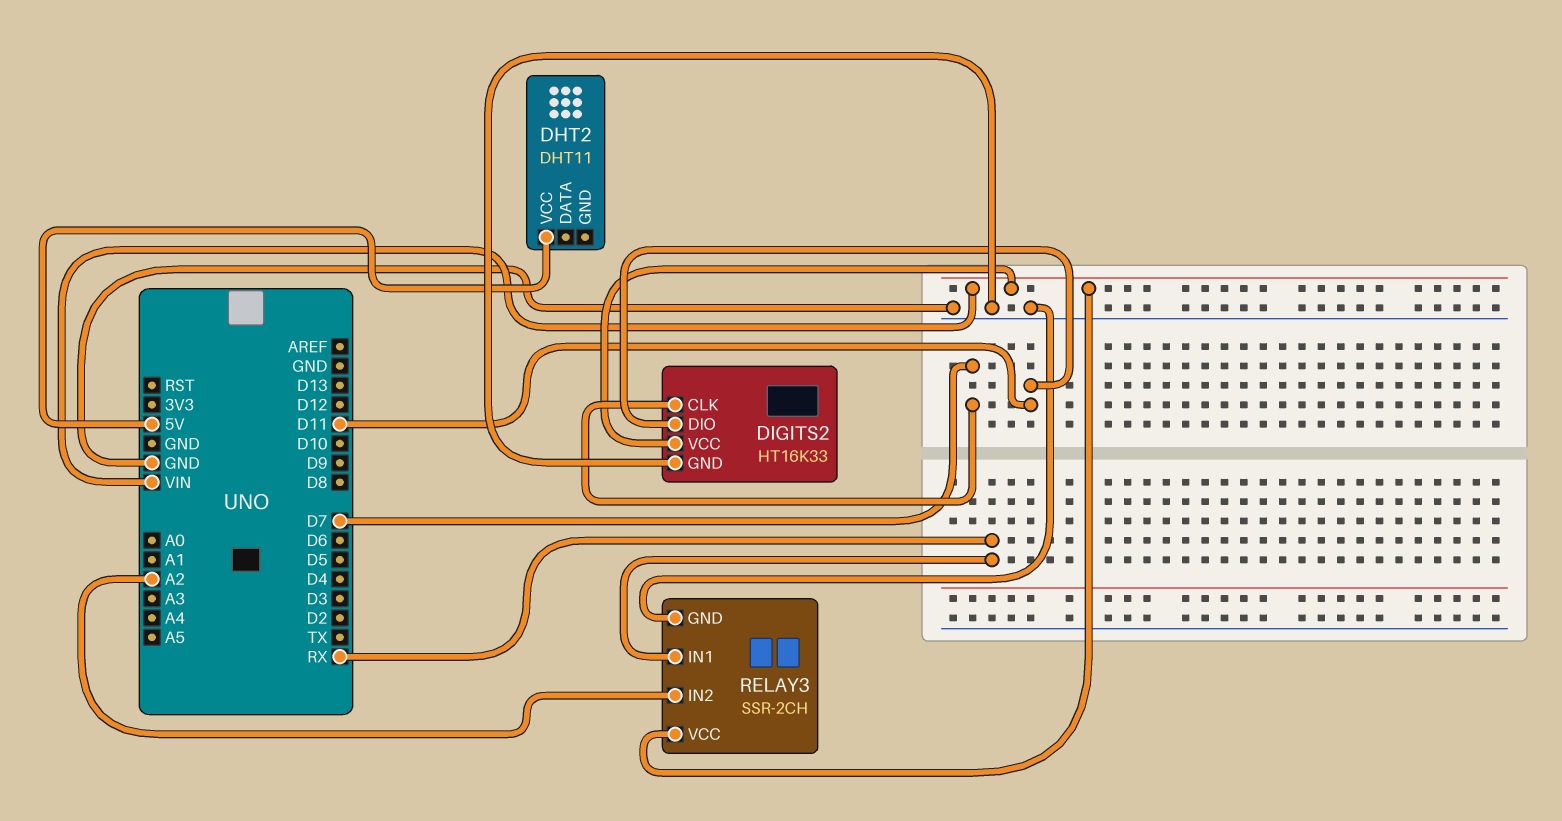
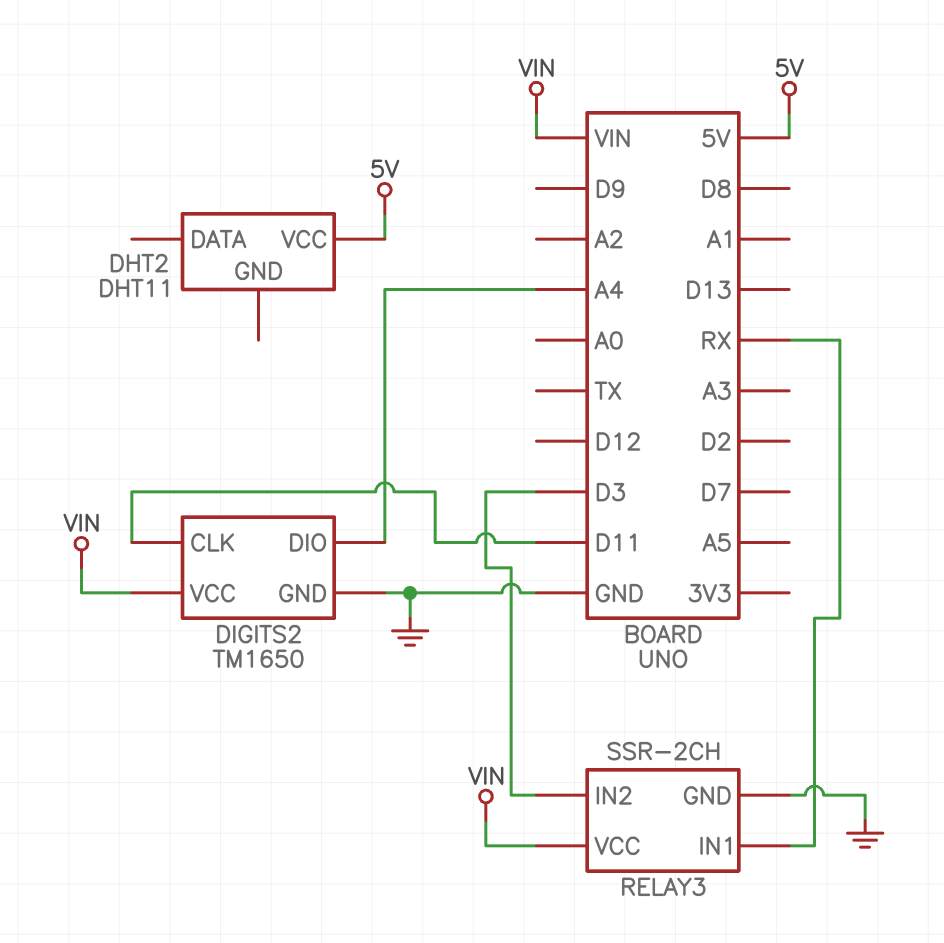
DIGITS2: HT16K33 -> TM1650
DIGITS2 pin CLK: D7 -> D11
DIGITS2 pin DIO: D11 -> A4
RELAY3 pin IN2: A2 -> D3

